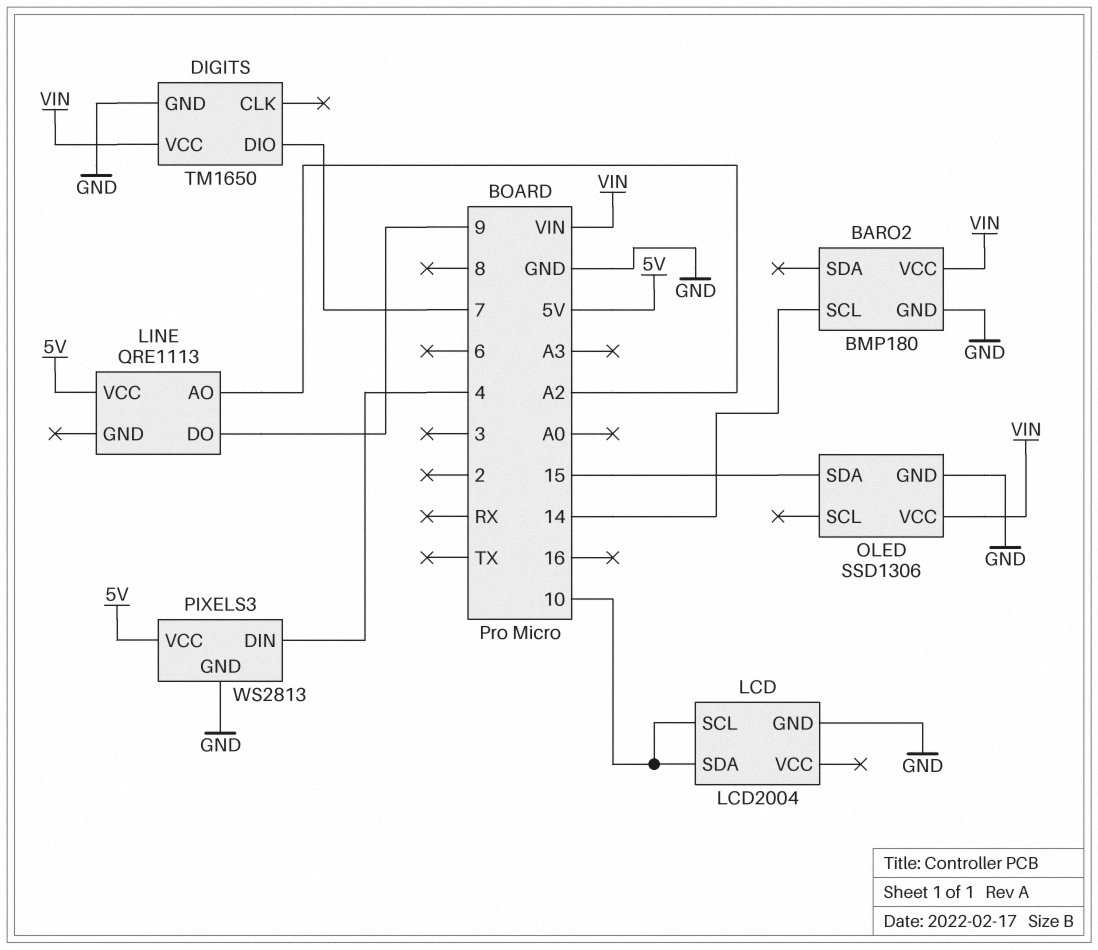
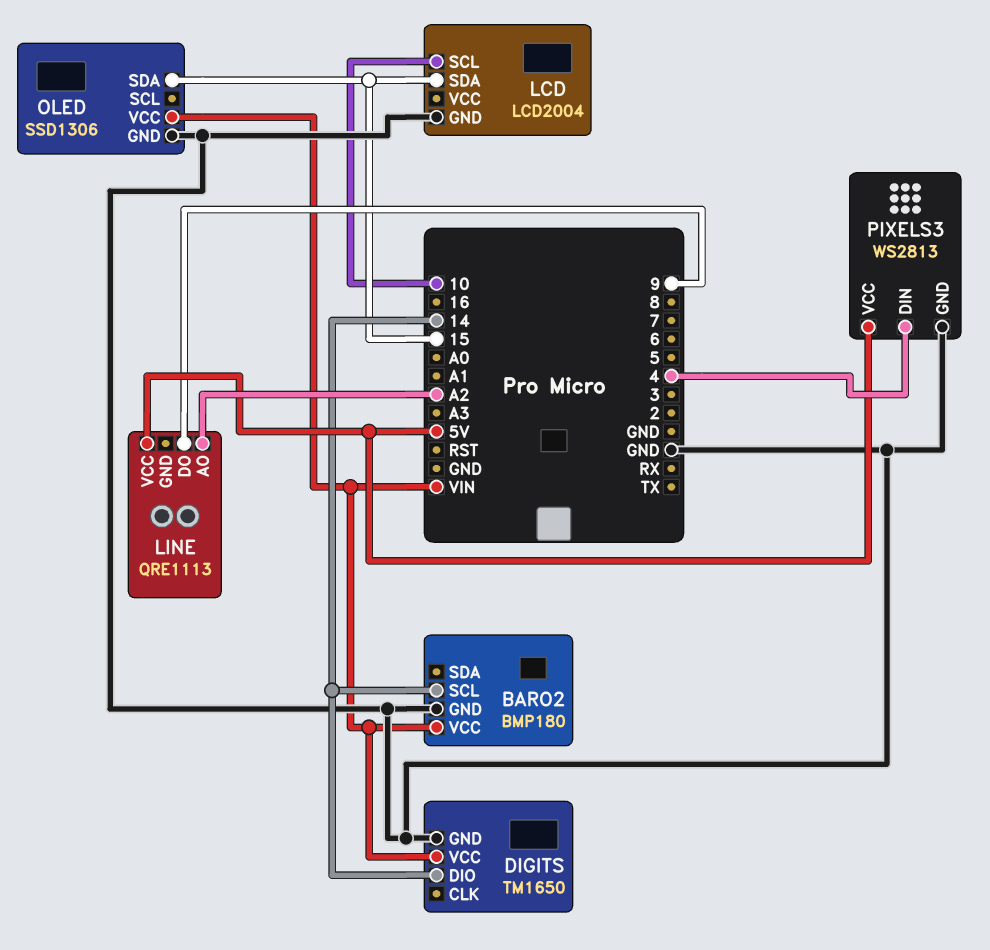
DIGITS pin DIO: 7 -> 14
LCD pin SDA: 10 -> 15

